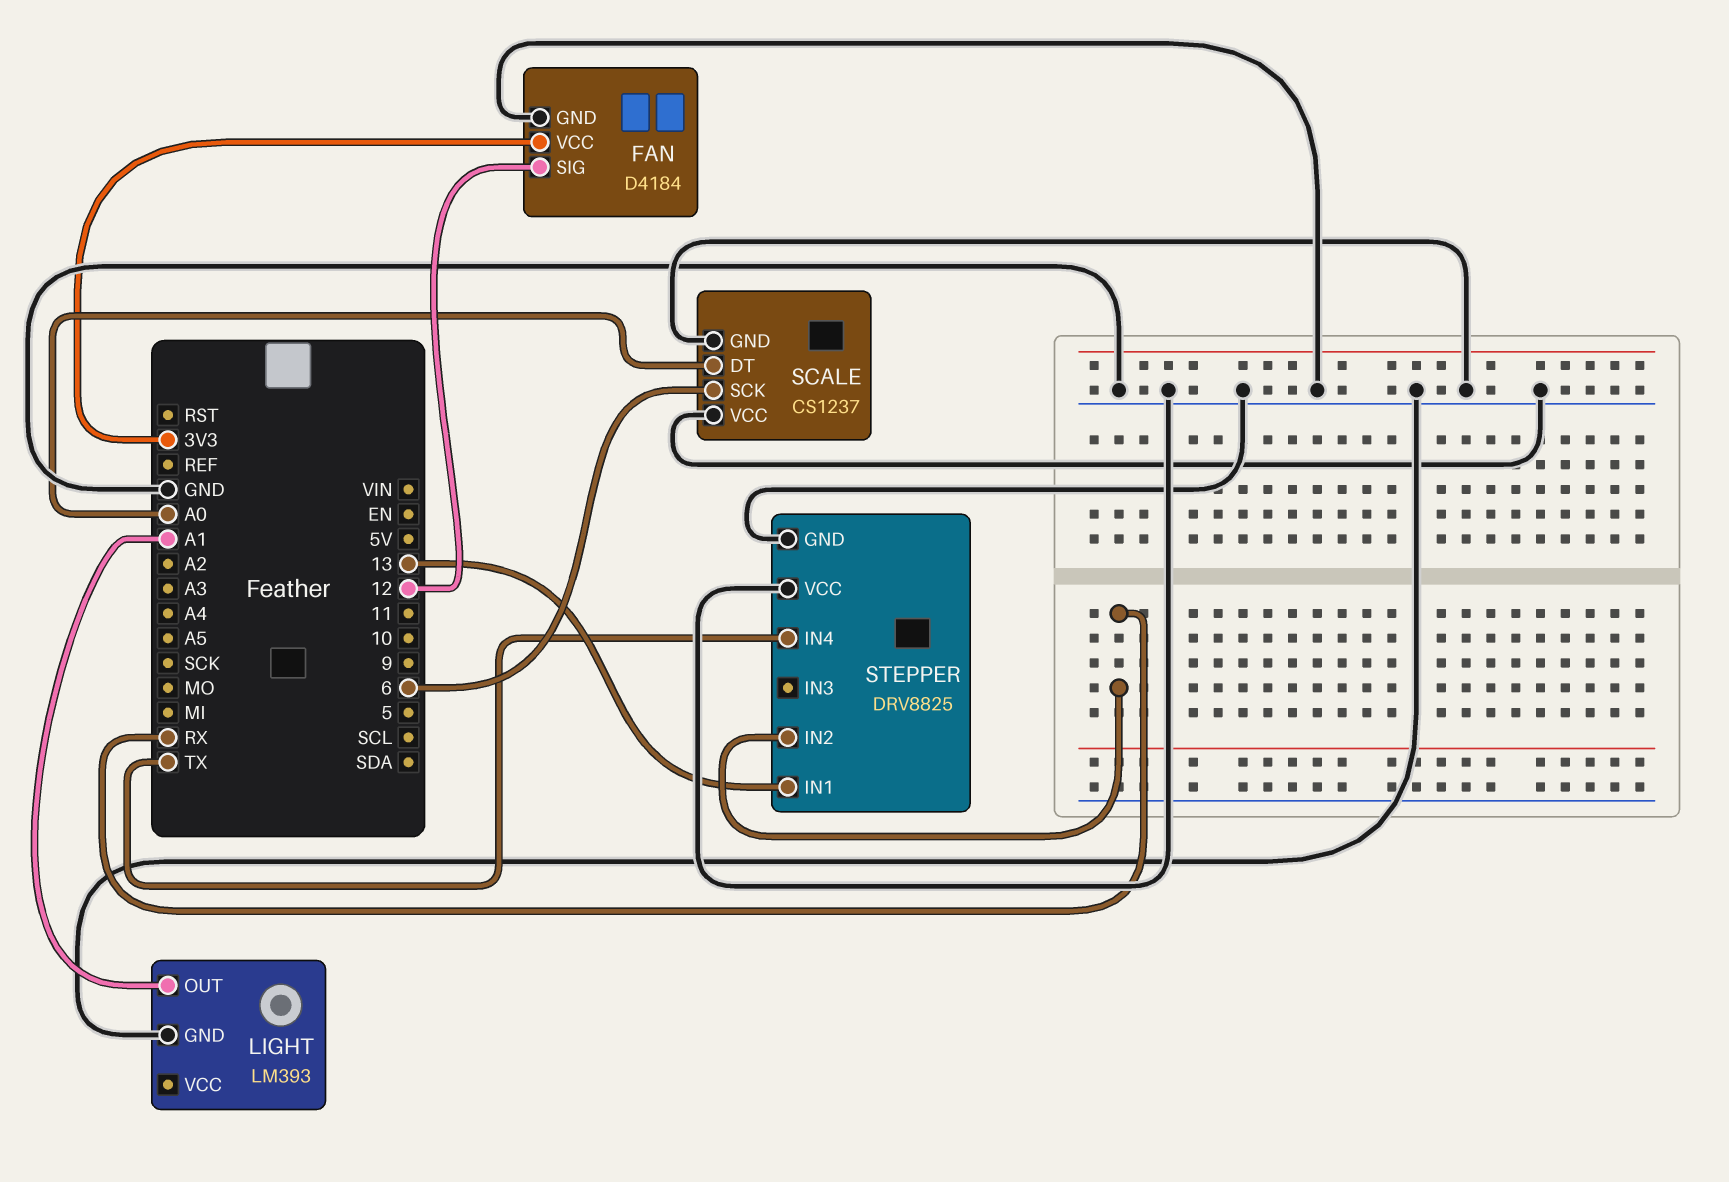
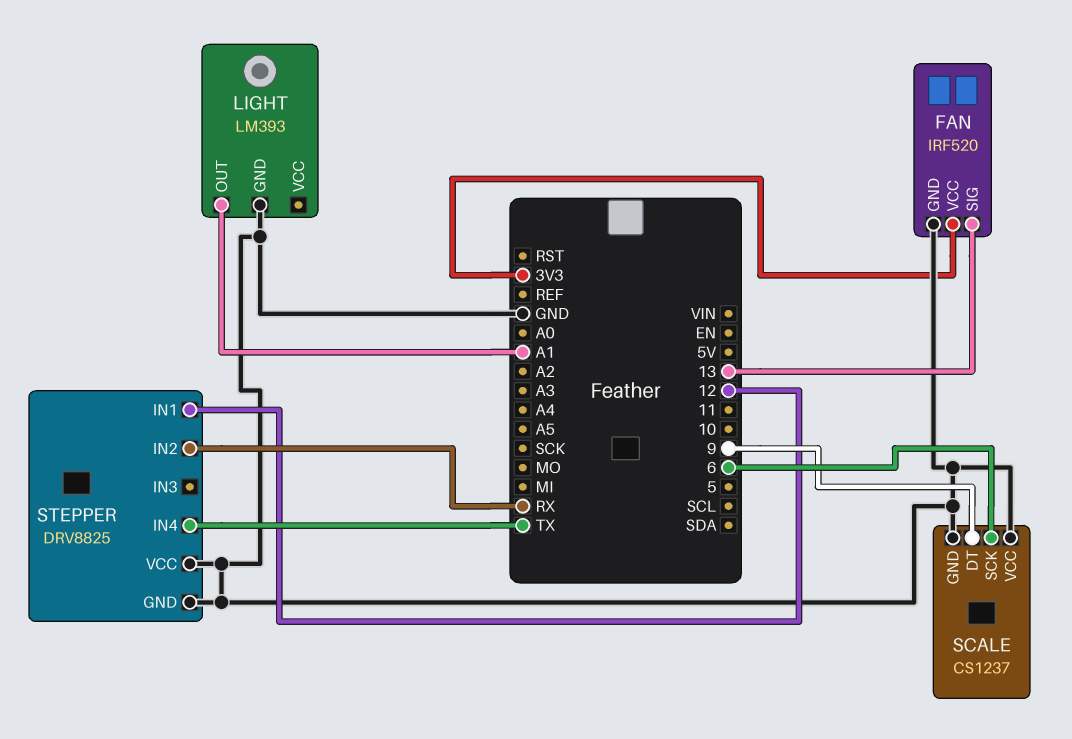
FAN: D4184 -> IRF520
FAN pin SIG: 12 -> 13
SCALE pin DT: A0 -> 9
STEPPER pin IN1: 13 -> 12

